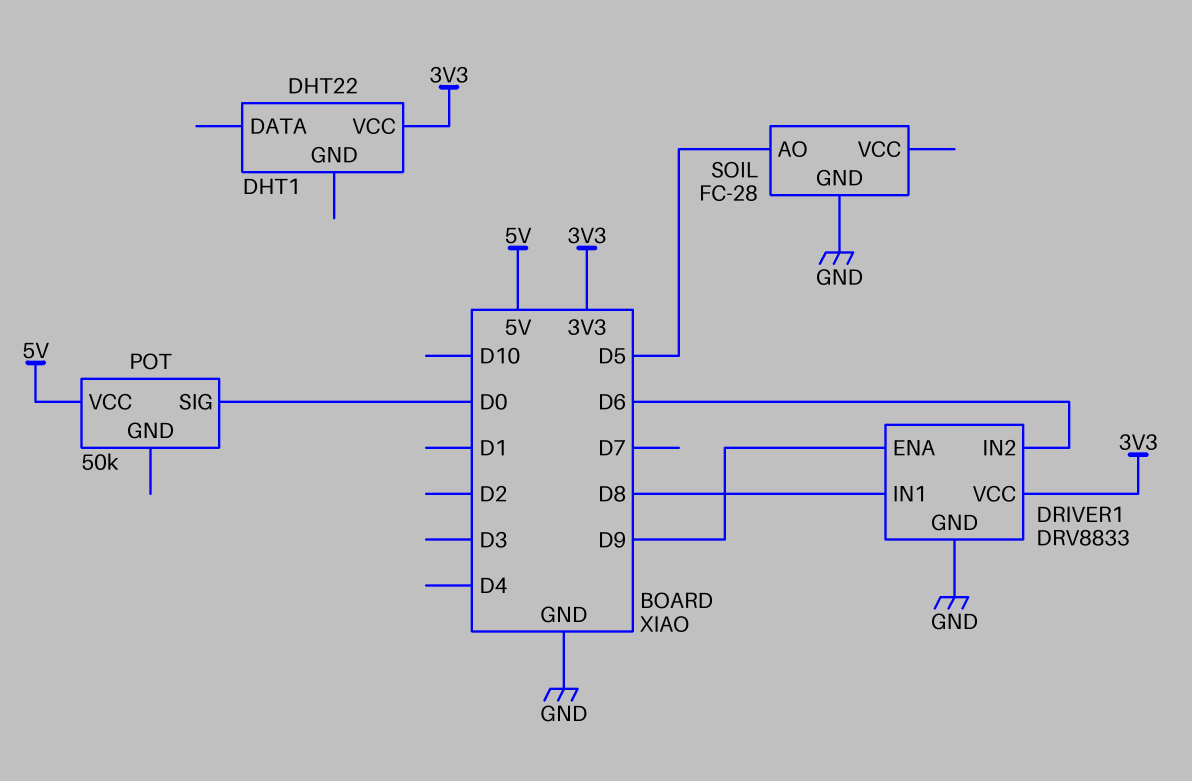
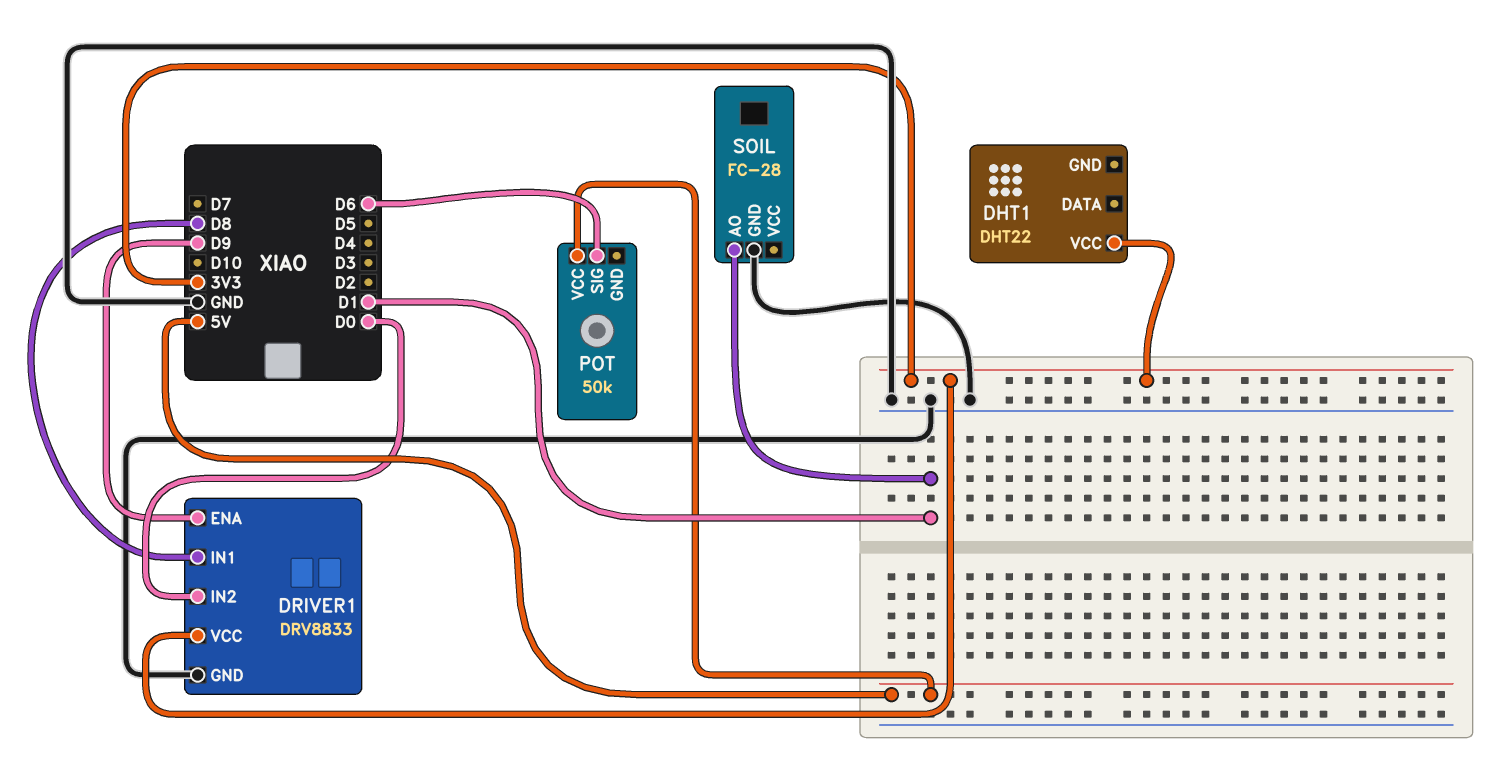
DRIVER1 pin IN2: D6 -> D0
POT pin SIG: D0 -> D6
SOIL pin AO: D5 -> D1

